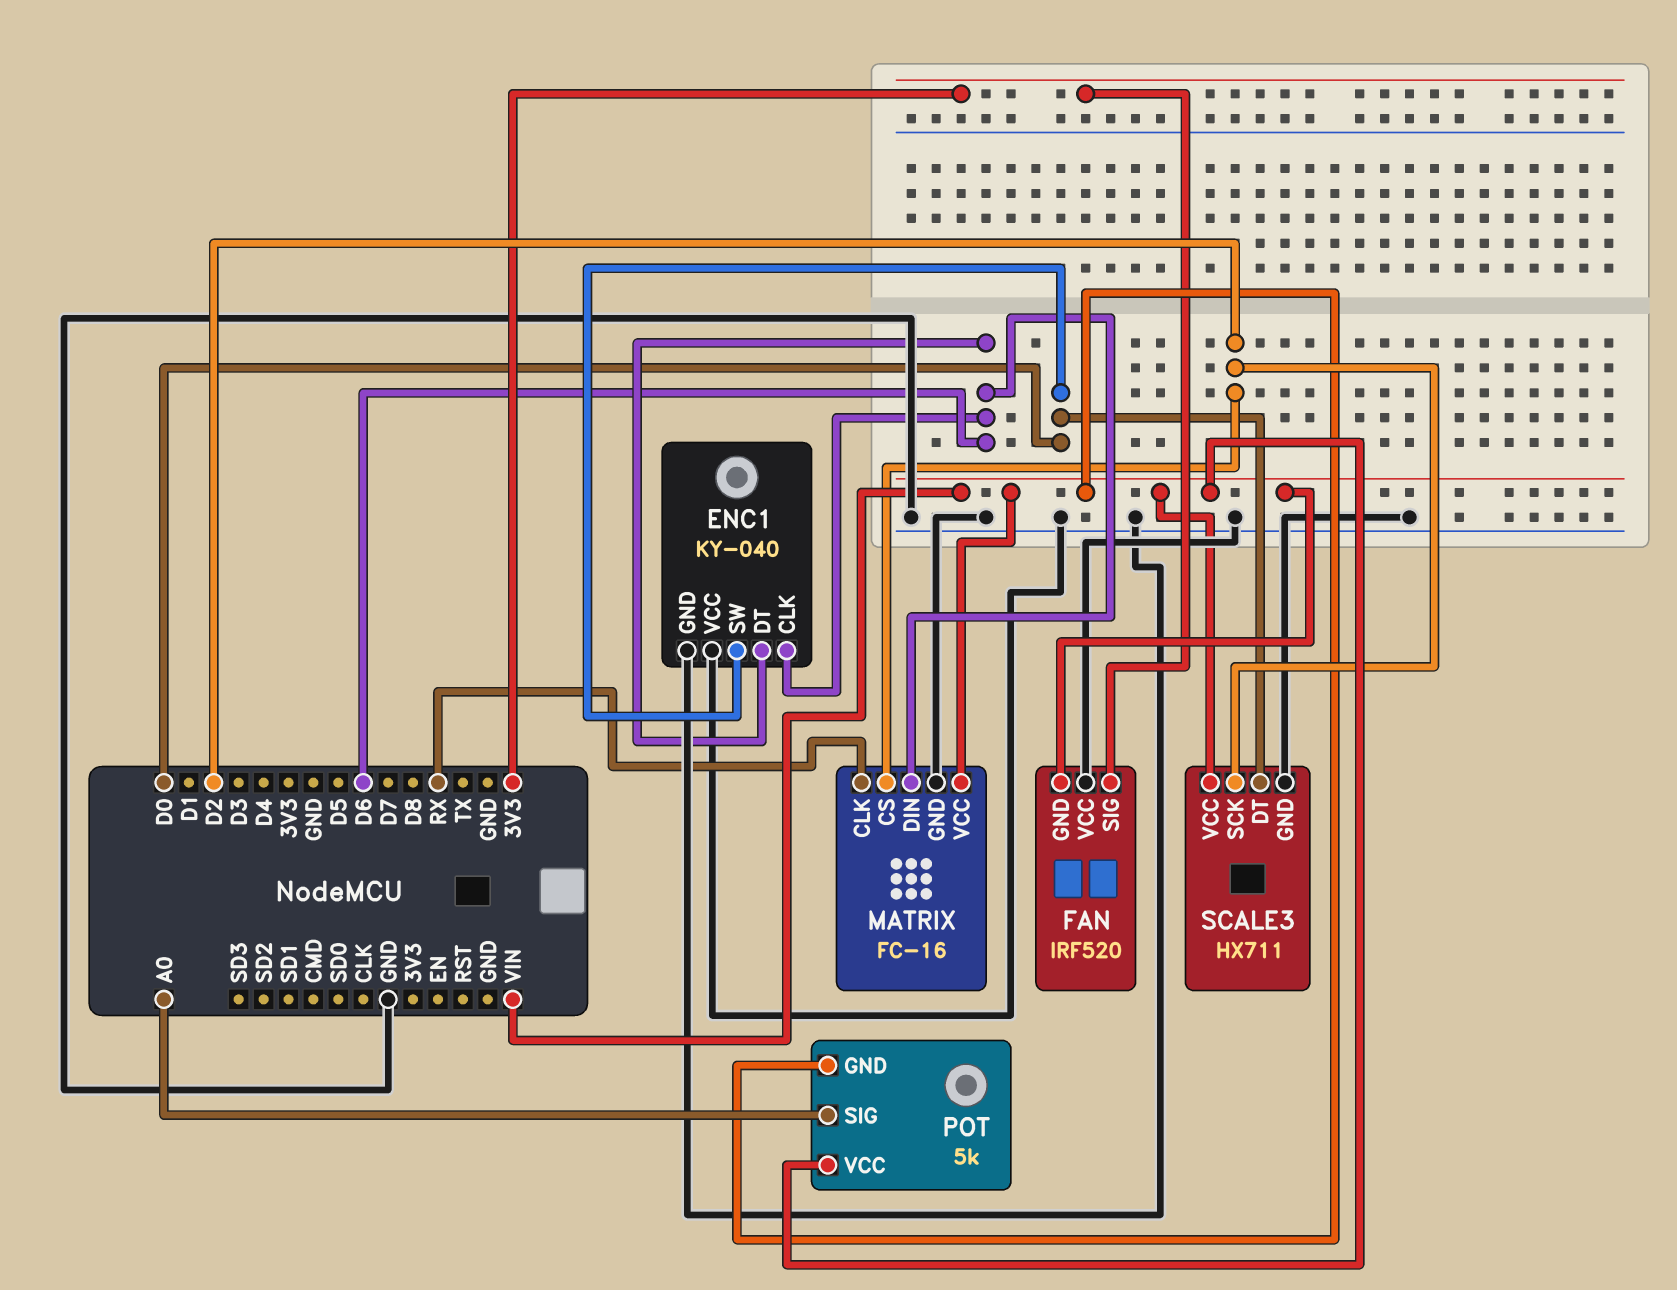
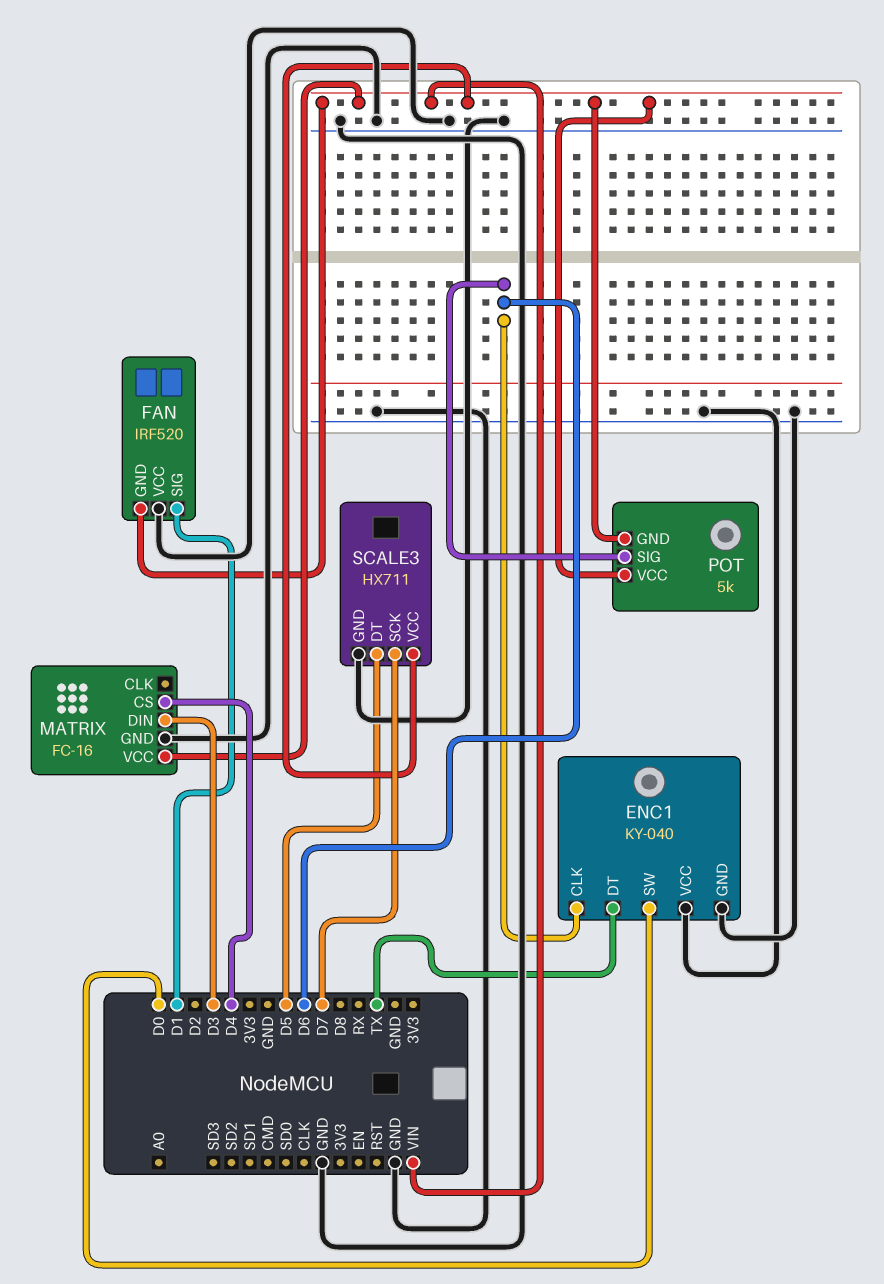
ENC1 pin DT: D6 -> TX
FAN pin SIG: 3V3 -> D1
MATRIX pin CLK: RX -> none
MATRIX pin CS: D2 -> D4
MATRIX pin DIN: D6 -> D3
POT pin SIG: A0 -> D6
SCALE3 pin DT: D0 -> D5
SCALE3 pin SCK: D2 -> D7

